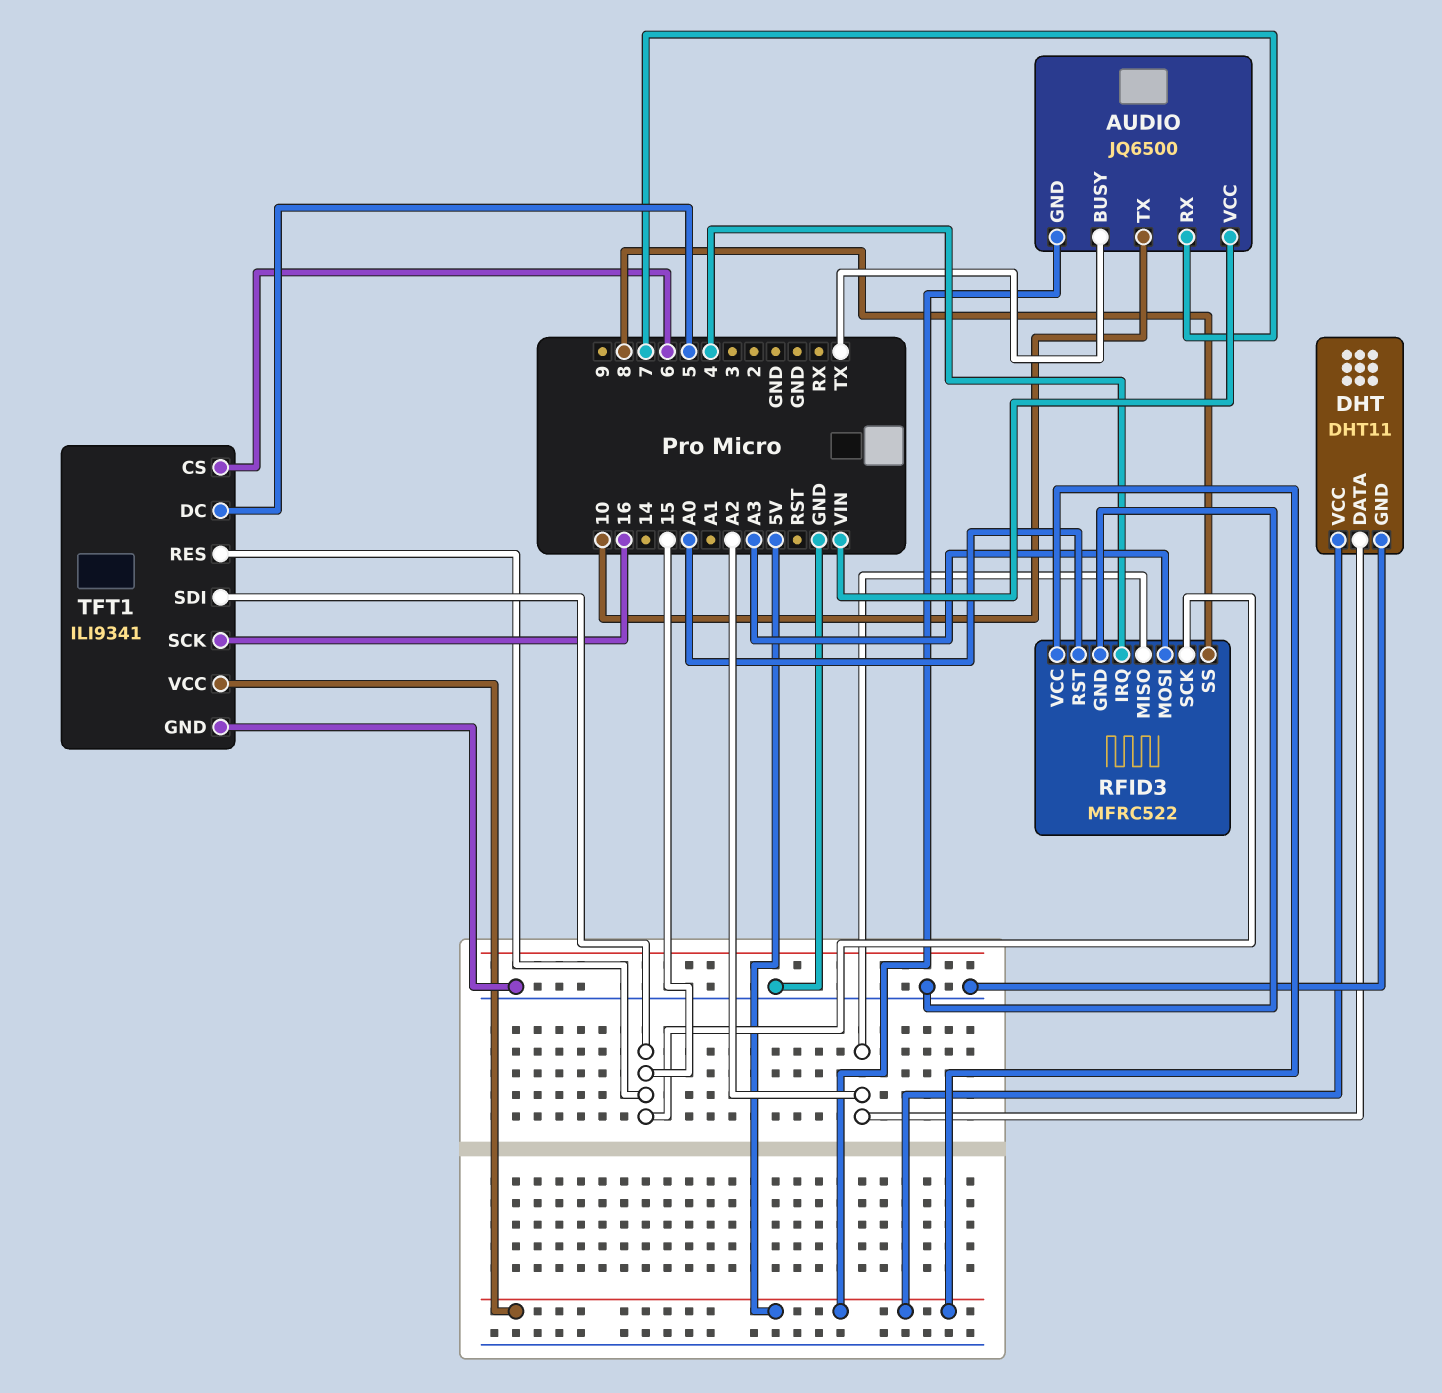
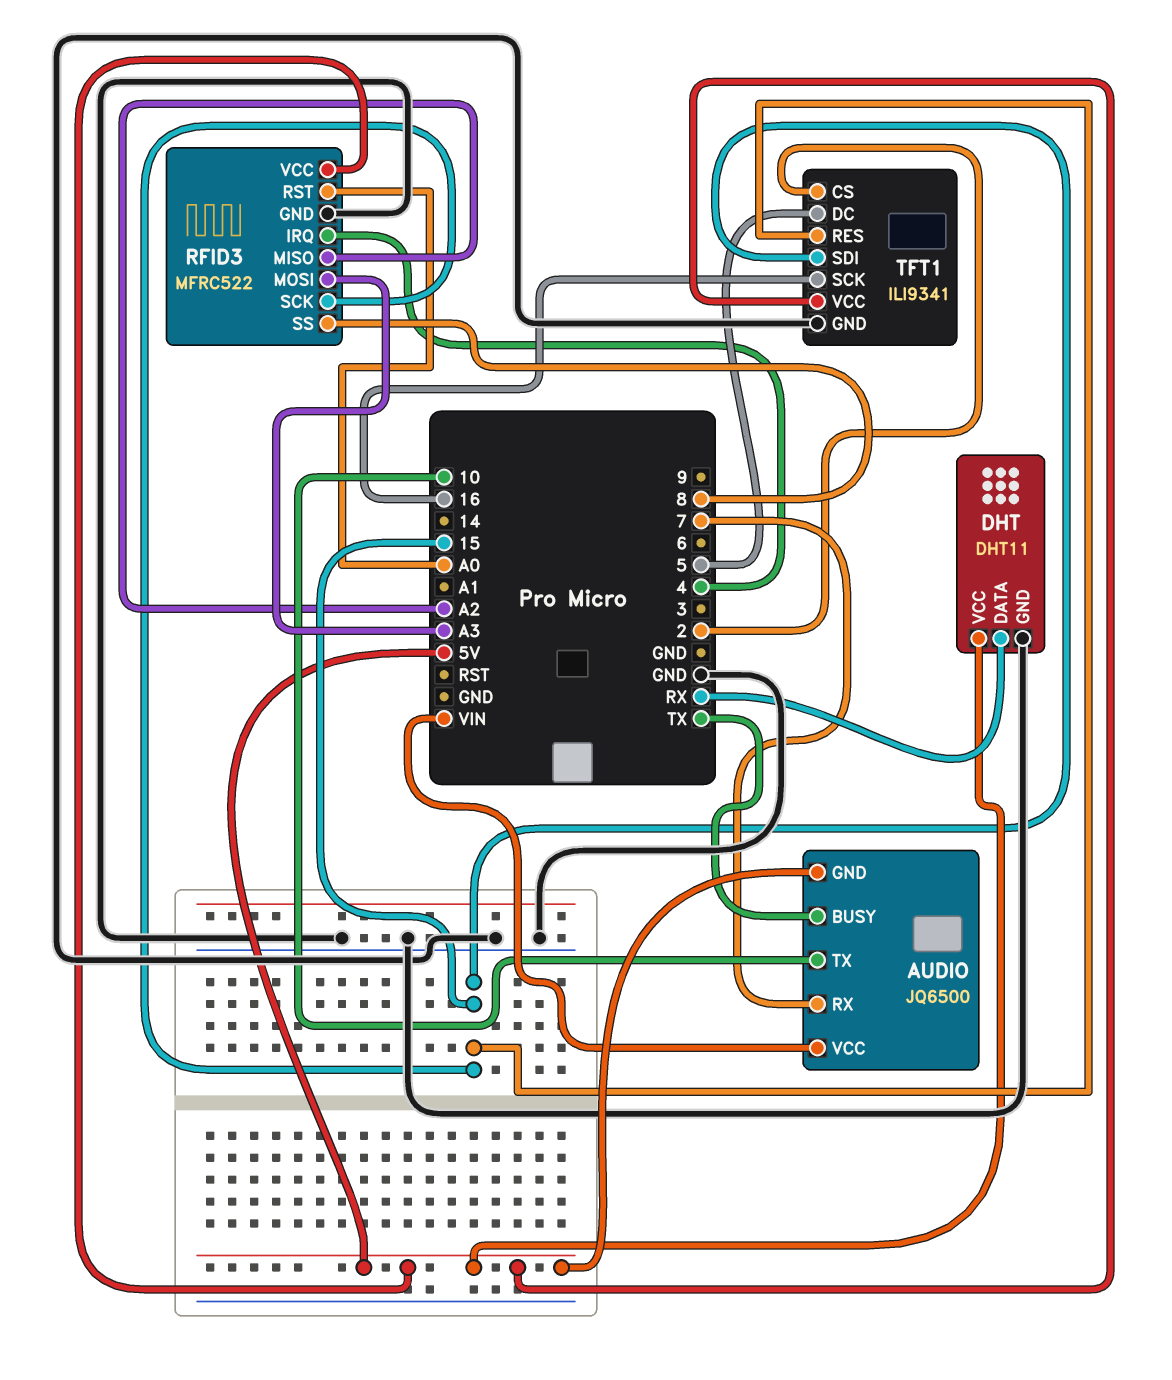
DHT pin DATA: A2 -> RX
TFT1 pin CS: 6 -> 2

